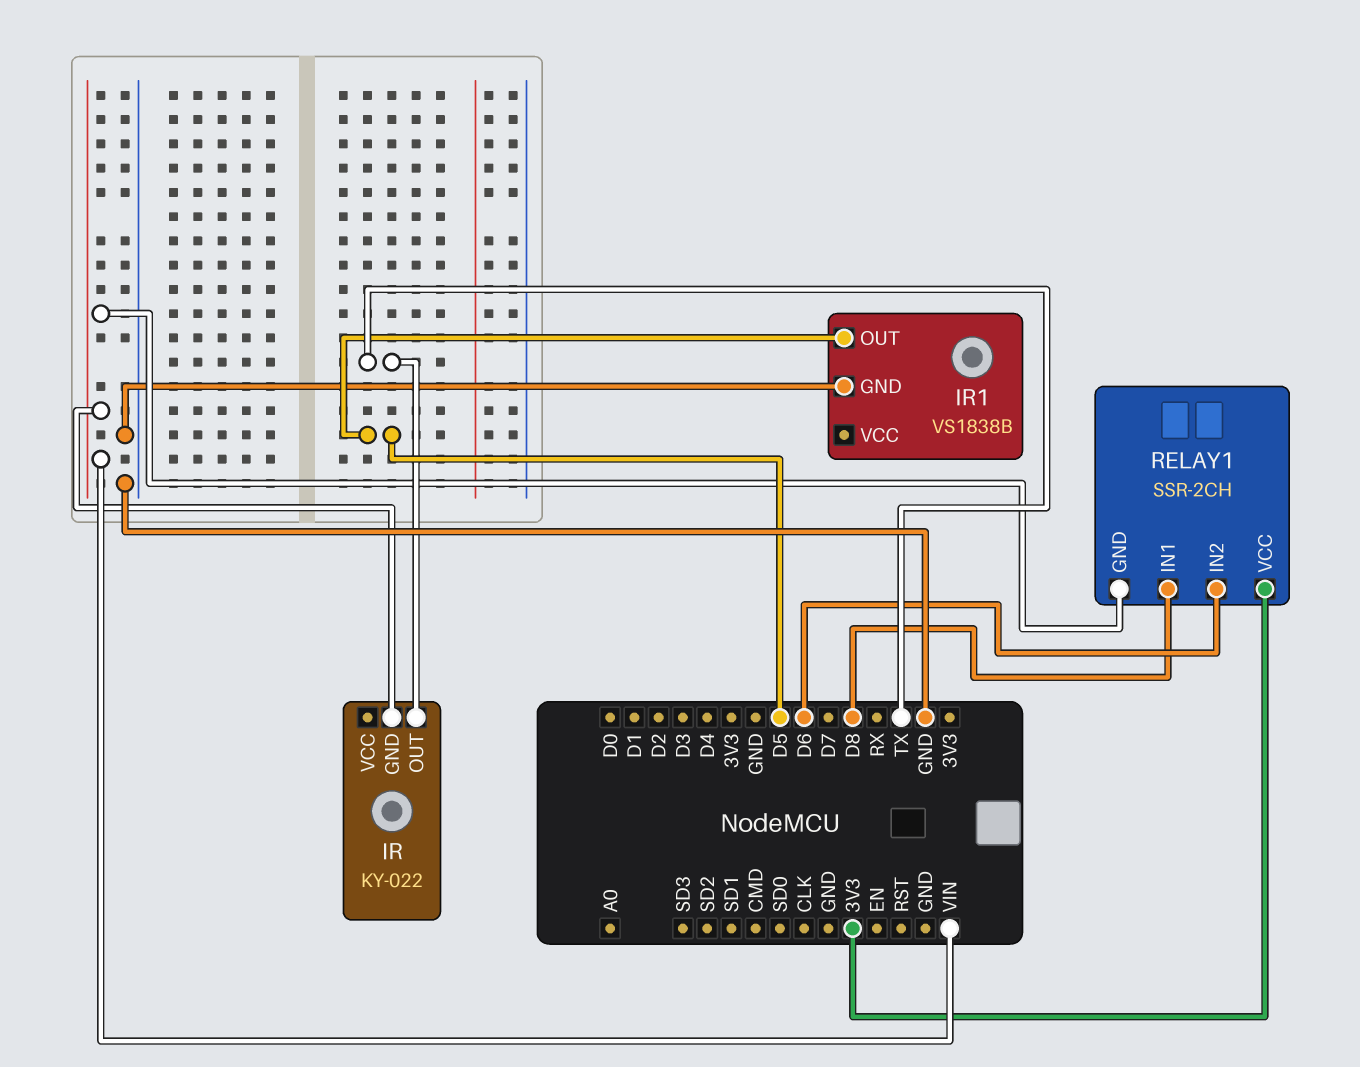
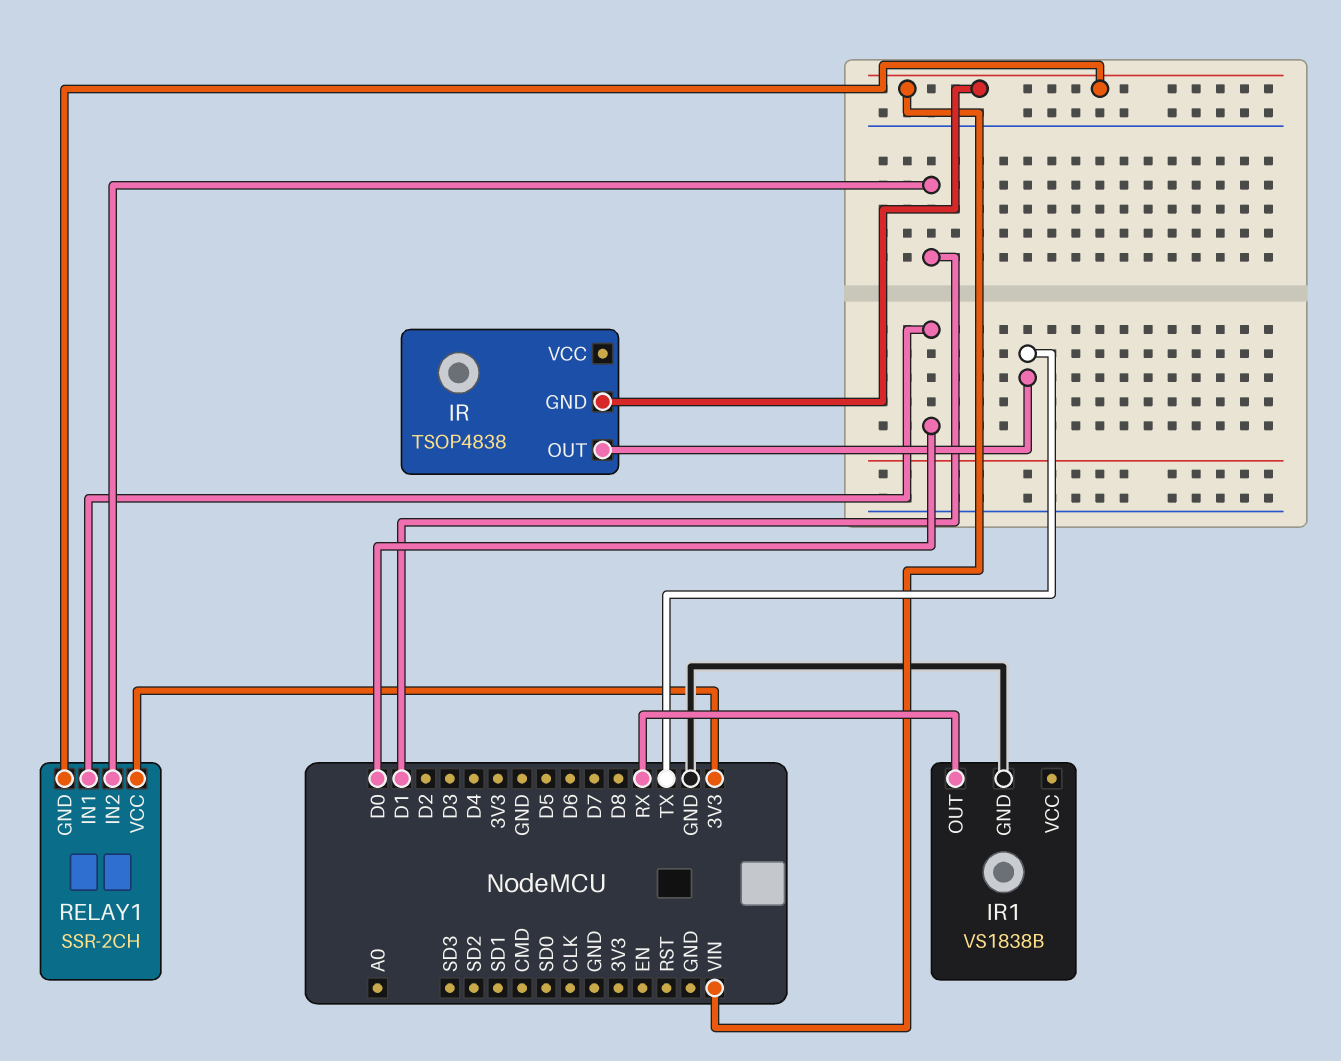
IR: KY-022 -> TSOP4838
IR1 pin OUT: D5 -> RX
RELAY1 pin IN1: D8 -> D0
RELAY1 pin IN2: D6 -> D1

